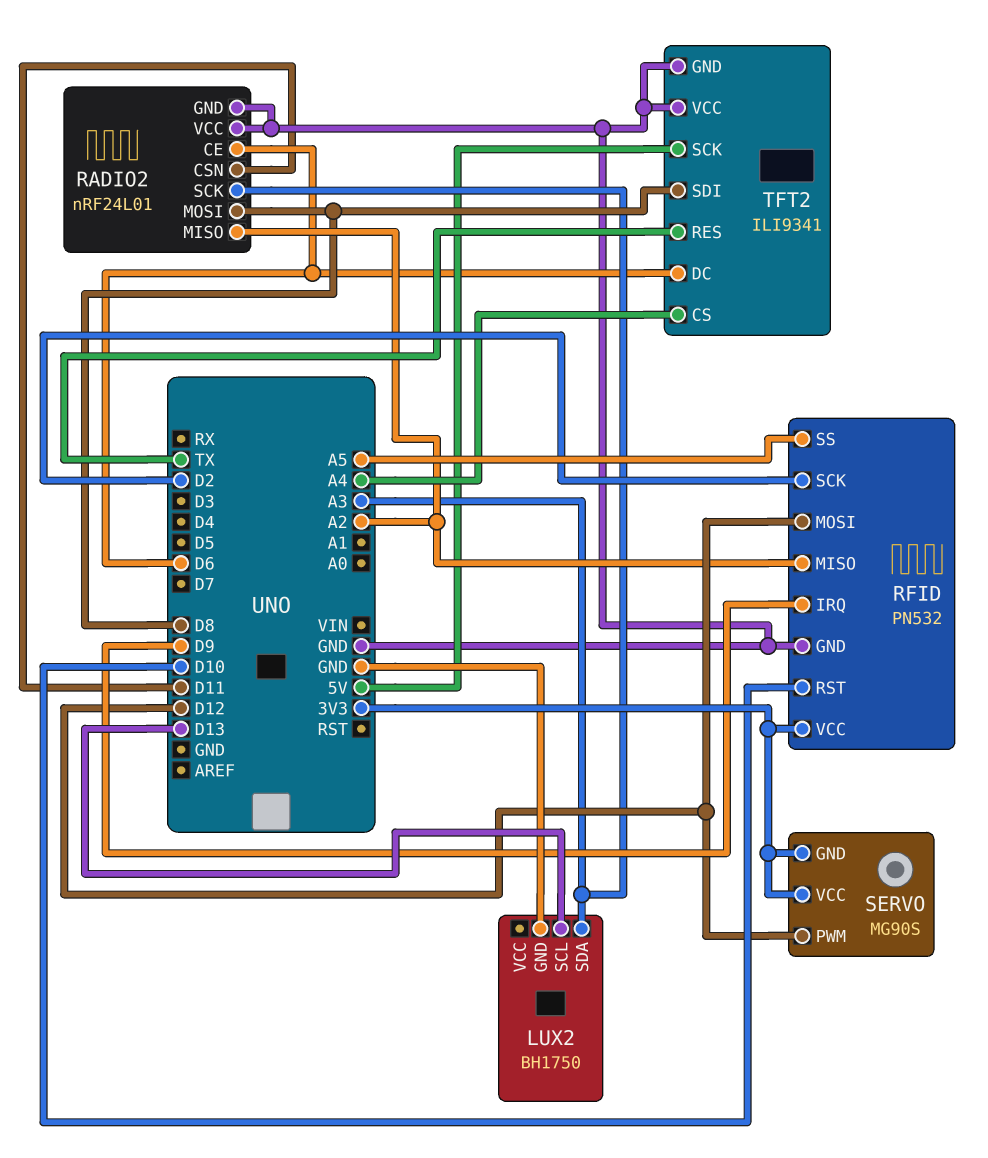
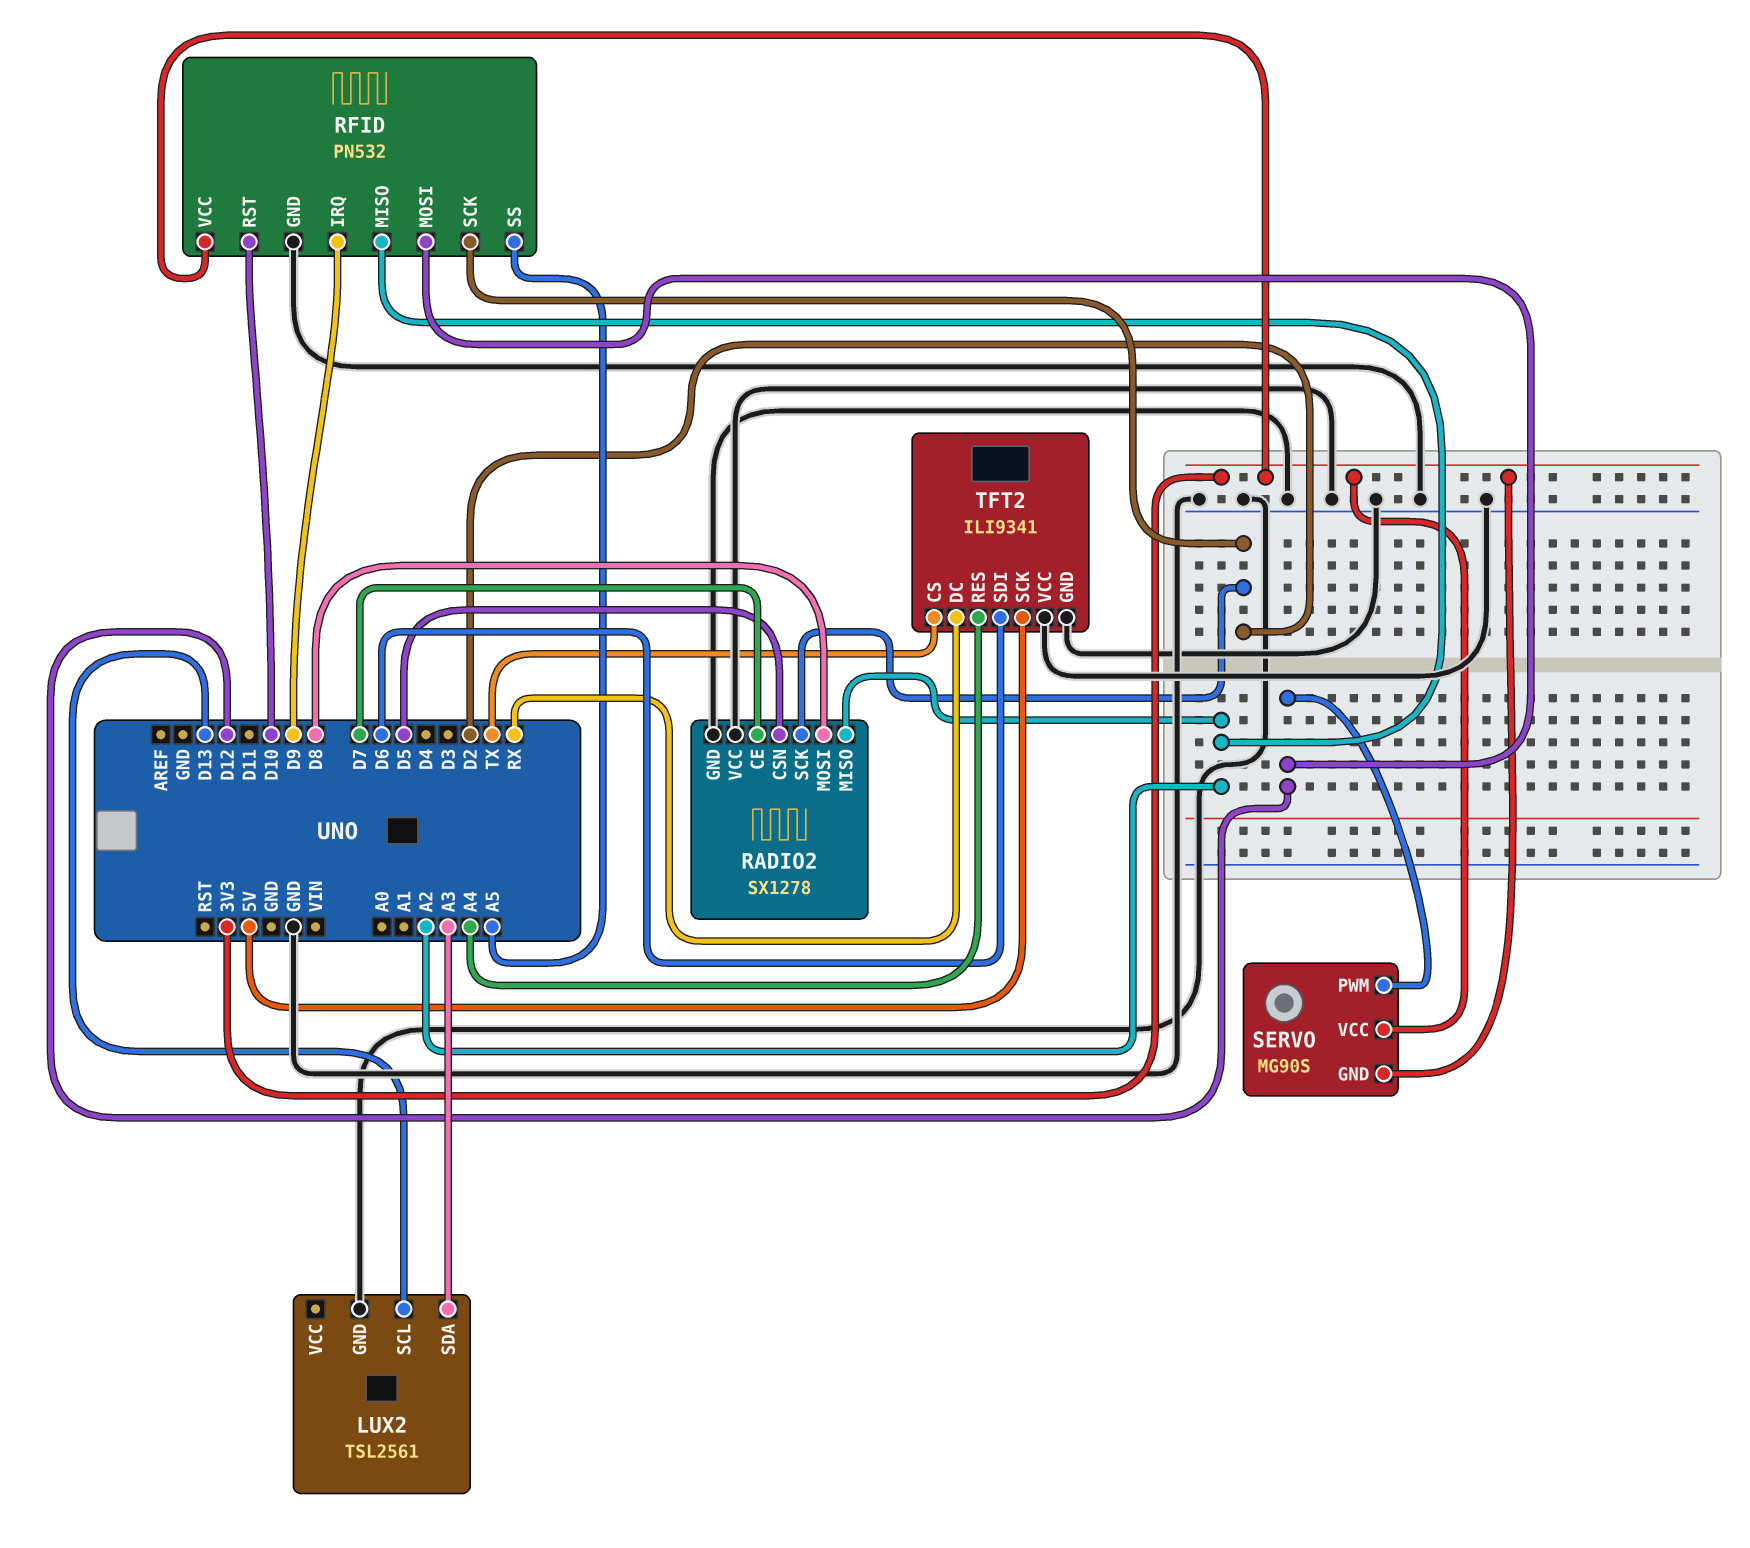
LUX2: BH1750 -> TSL2561
RADIO2: nRF24L01 -> SX1278
RADIO2 pin CE: D6 -> D7
RADIO2 pin CSN: D11 -> D5
RADIO2 pin SCK: A3 -> D2
TFT2 pin CS: A4 -> TX
TFT2 pin DC: D6 -> RX
TFT2 pin RES: TX -> A4
TFT2 pin SDI: D8 -> D6

